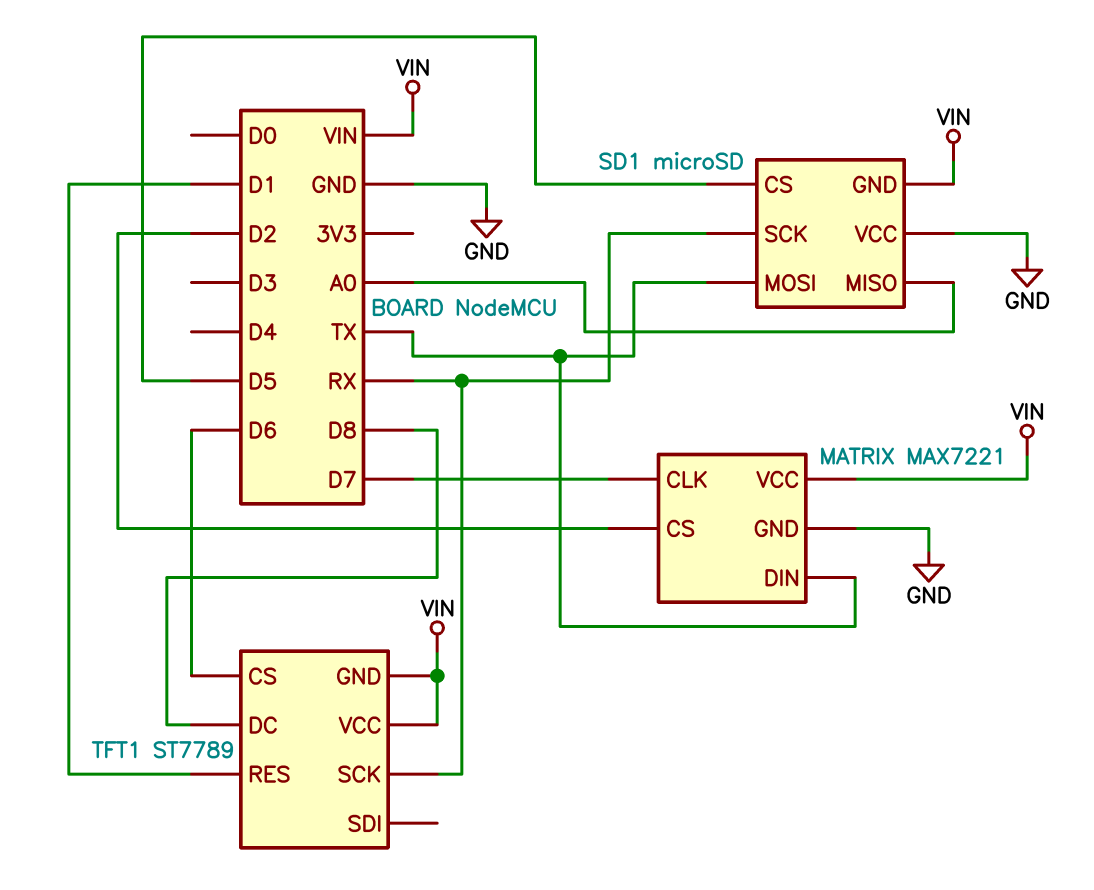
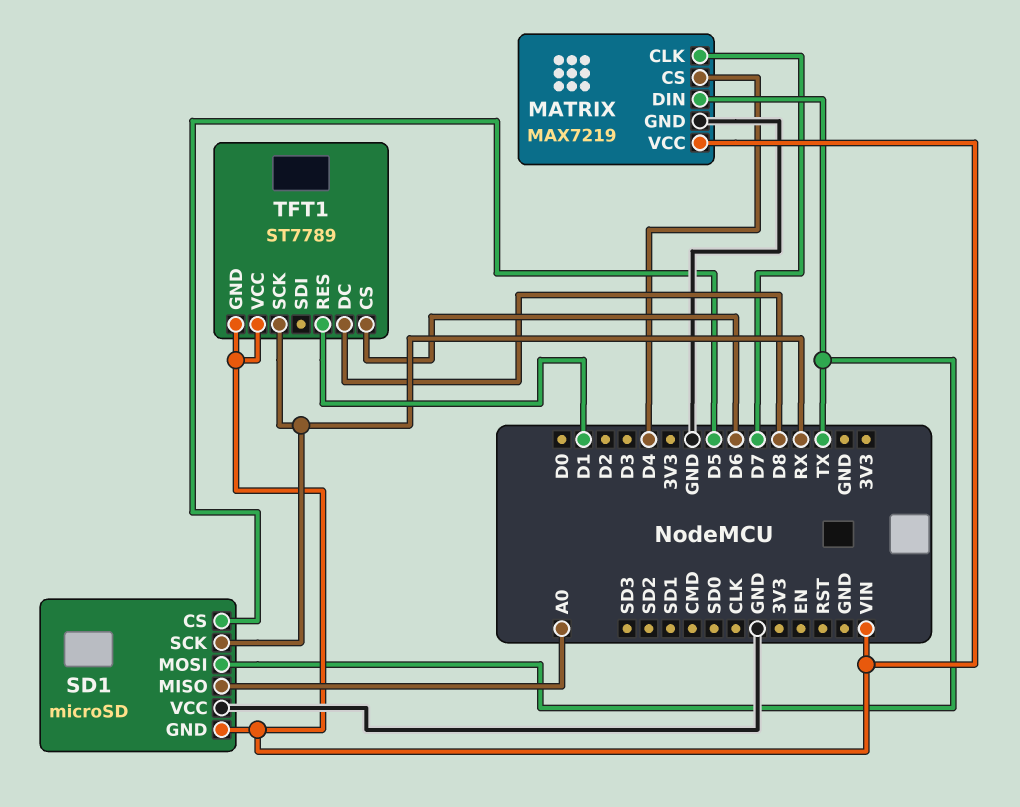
MATRIX: MAX7221 -> MAX7219
MATRIX pin CS: D2 -> D4

